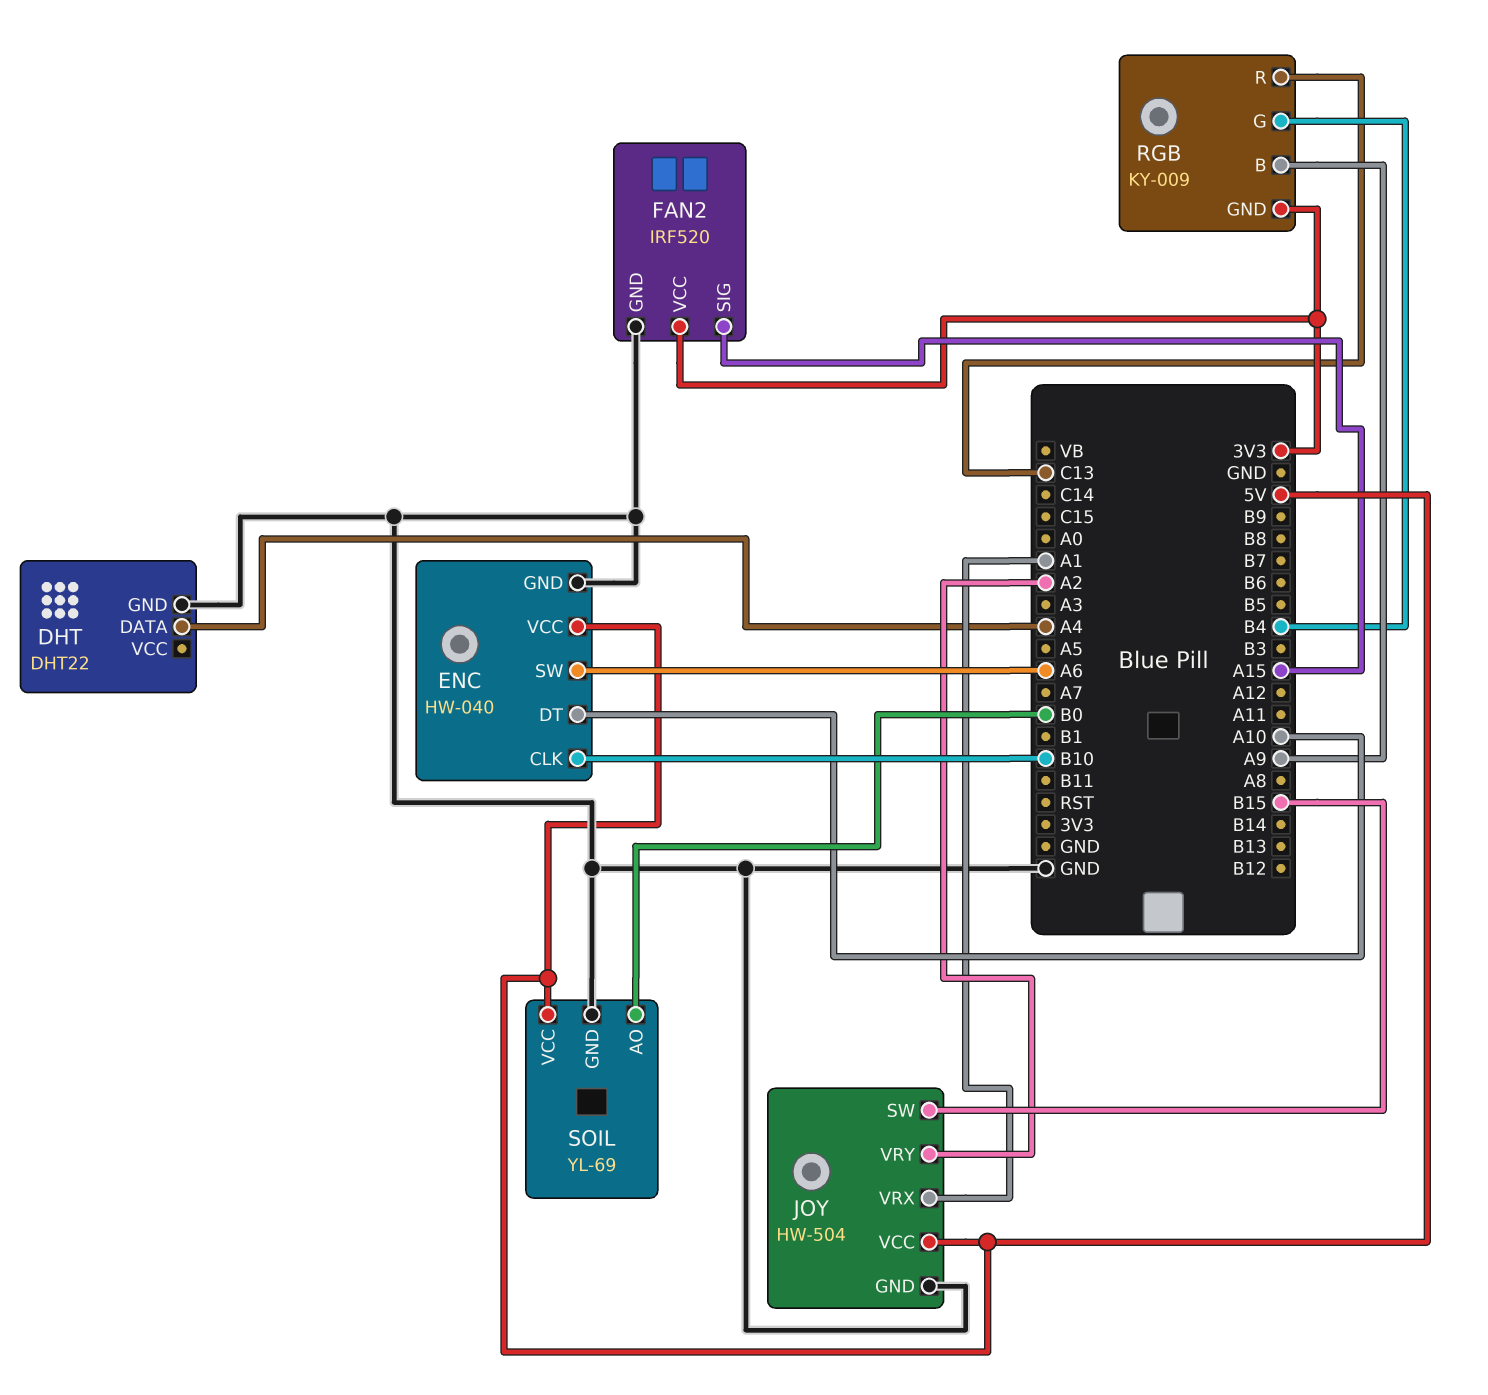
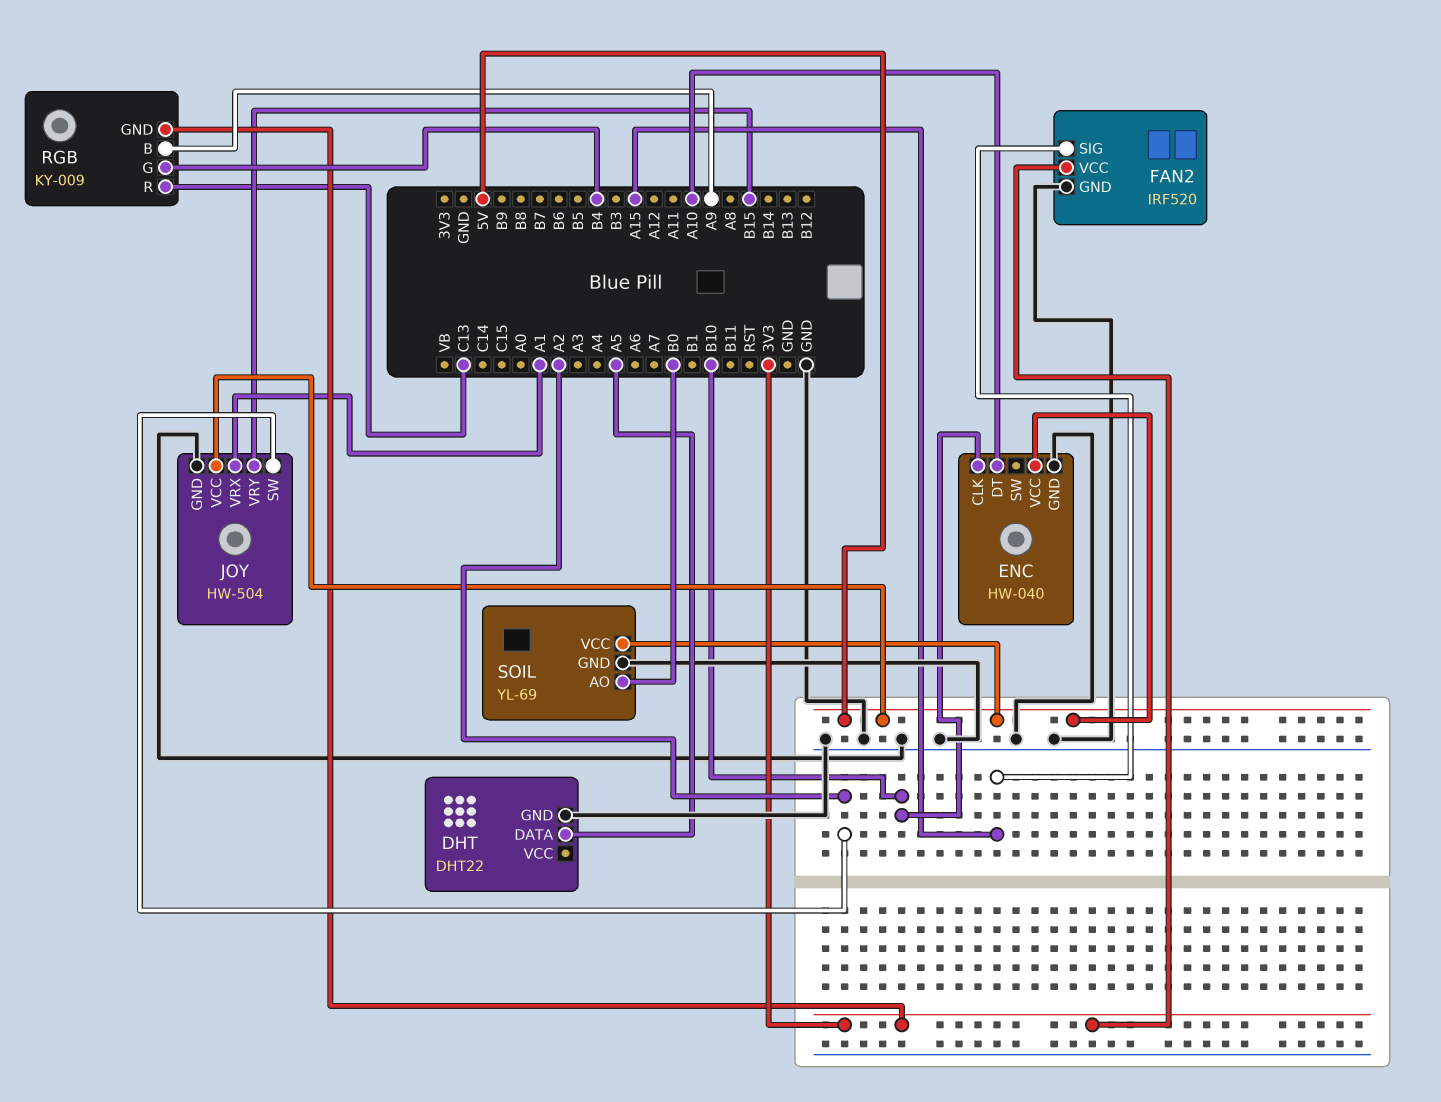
DHT pin DATA: A4 -> A5
ENC pin SW: A6 -> none
JOY pin SW: B15 -> A2
JOY pin VRY: A2 -> B15

